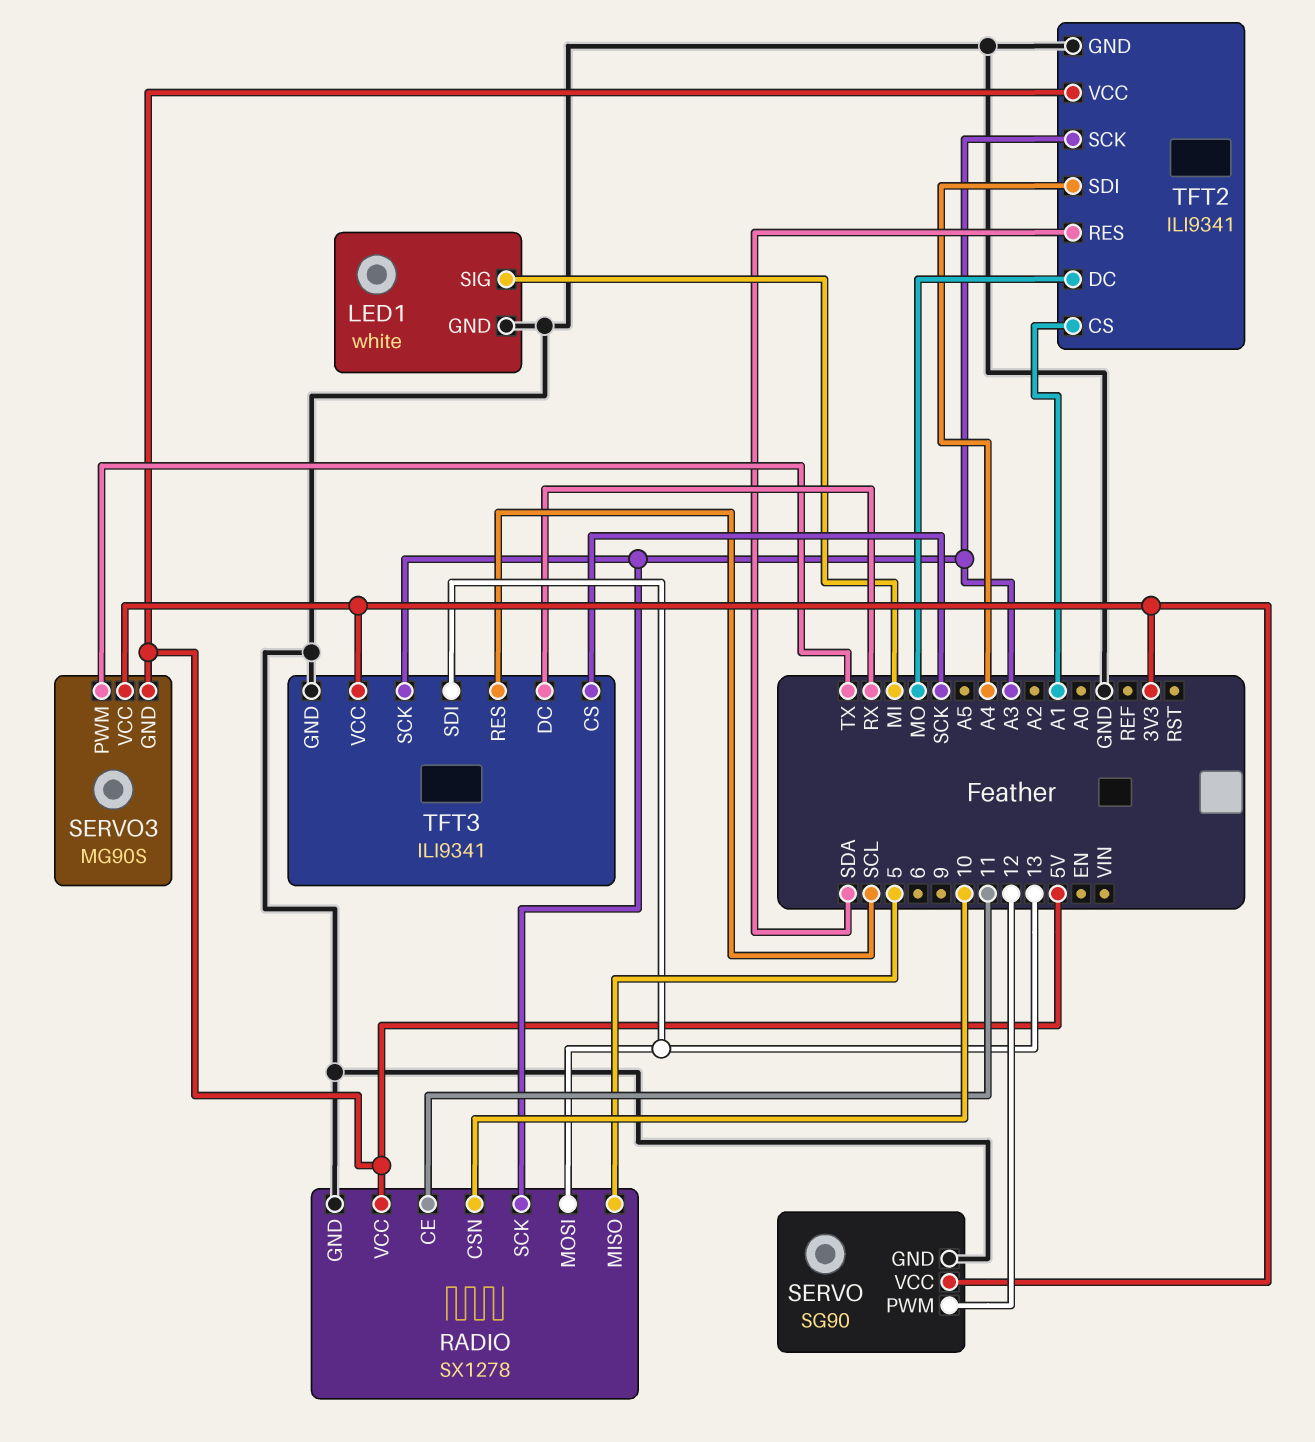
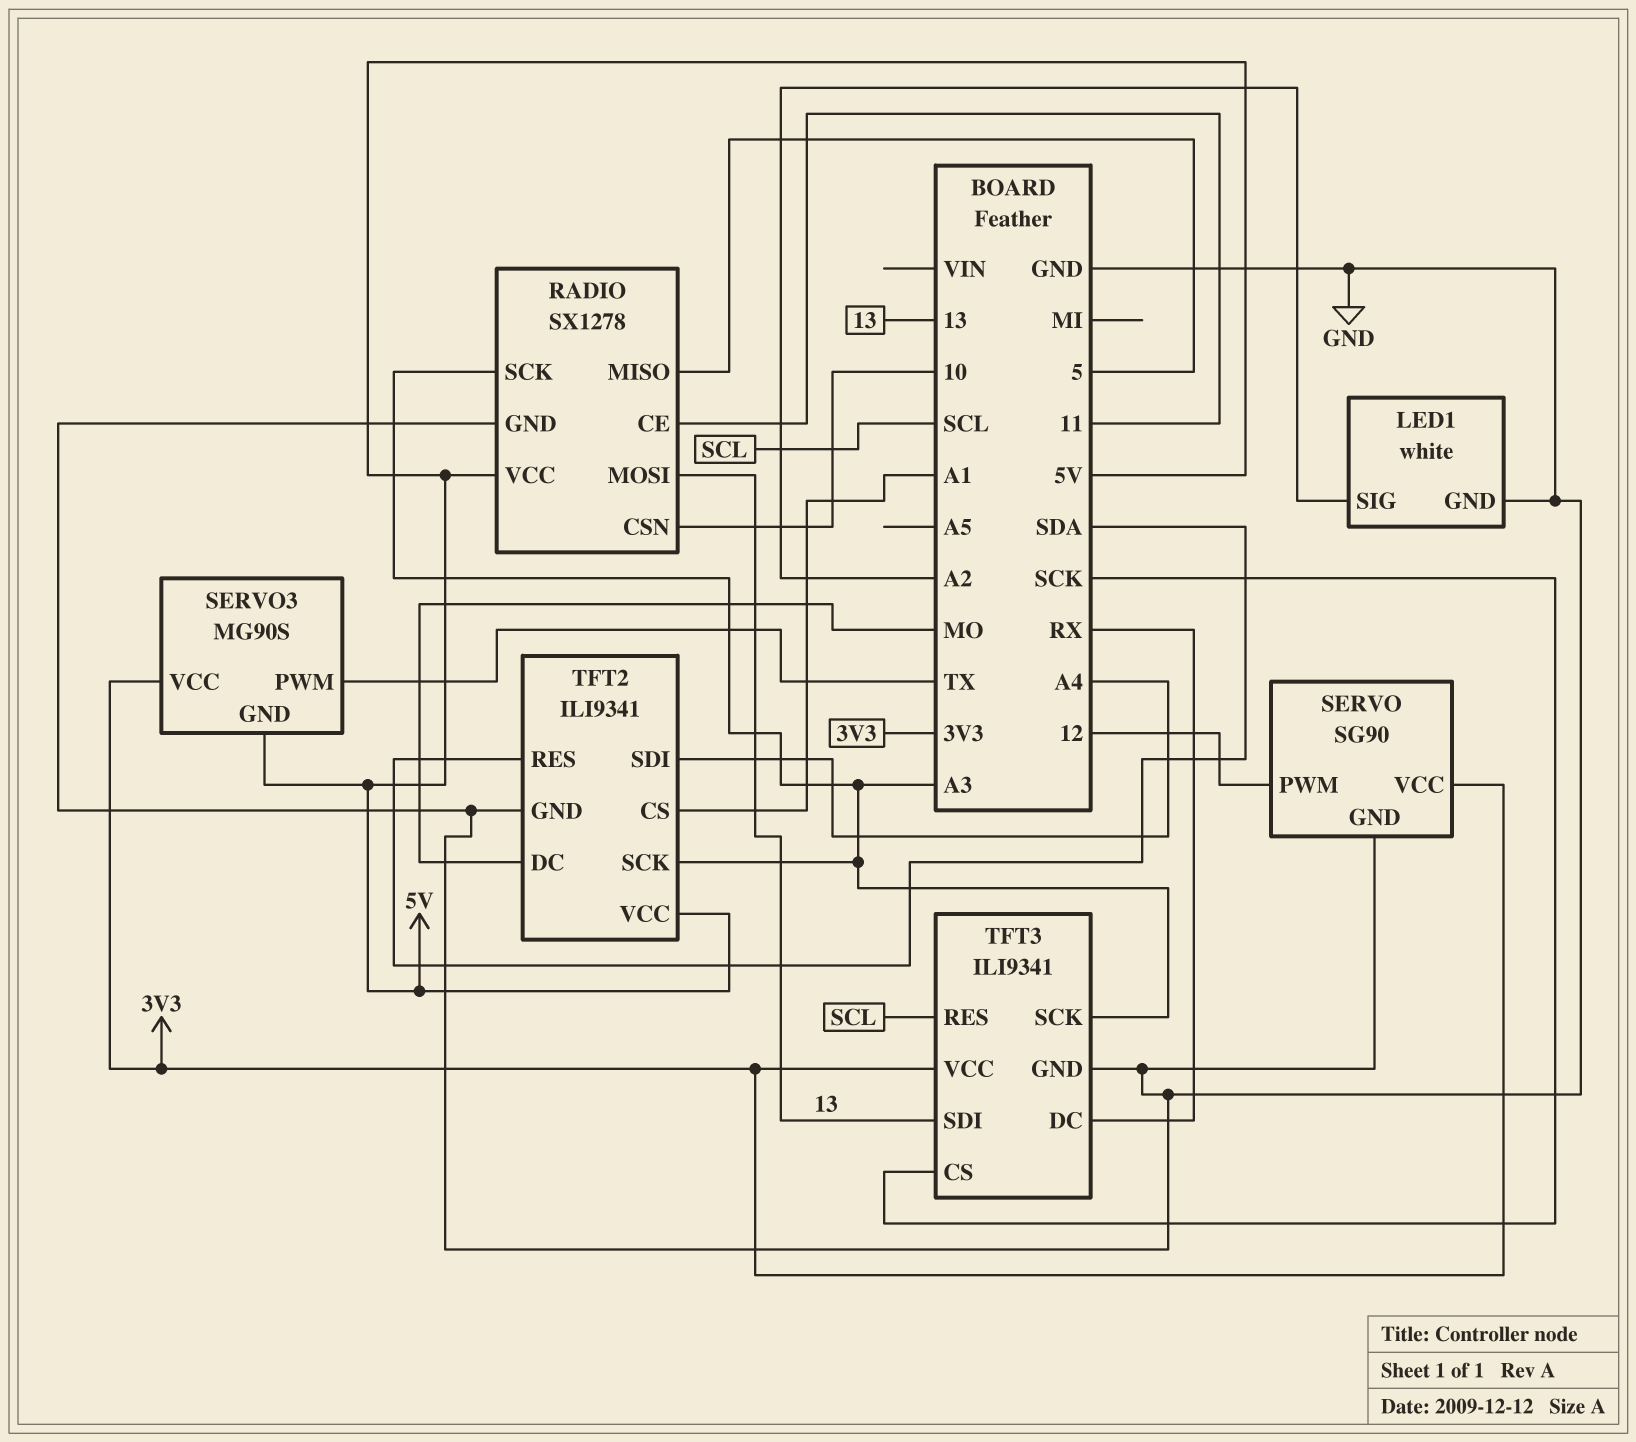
LED1 pin SIG: MI -> A2

